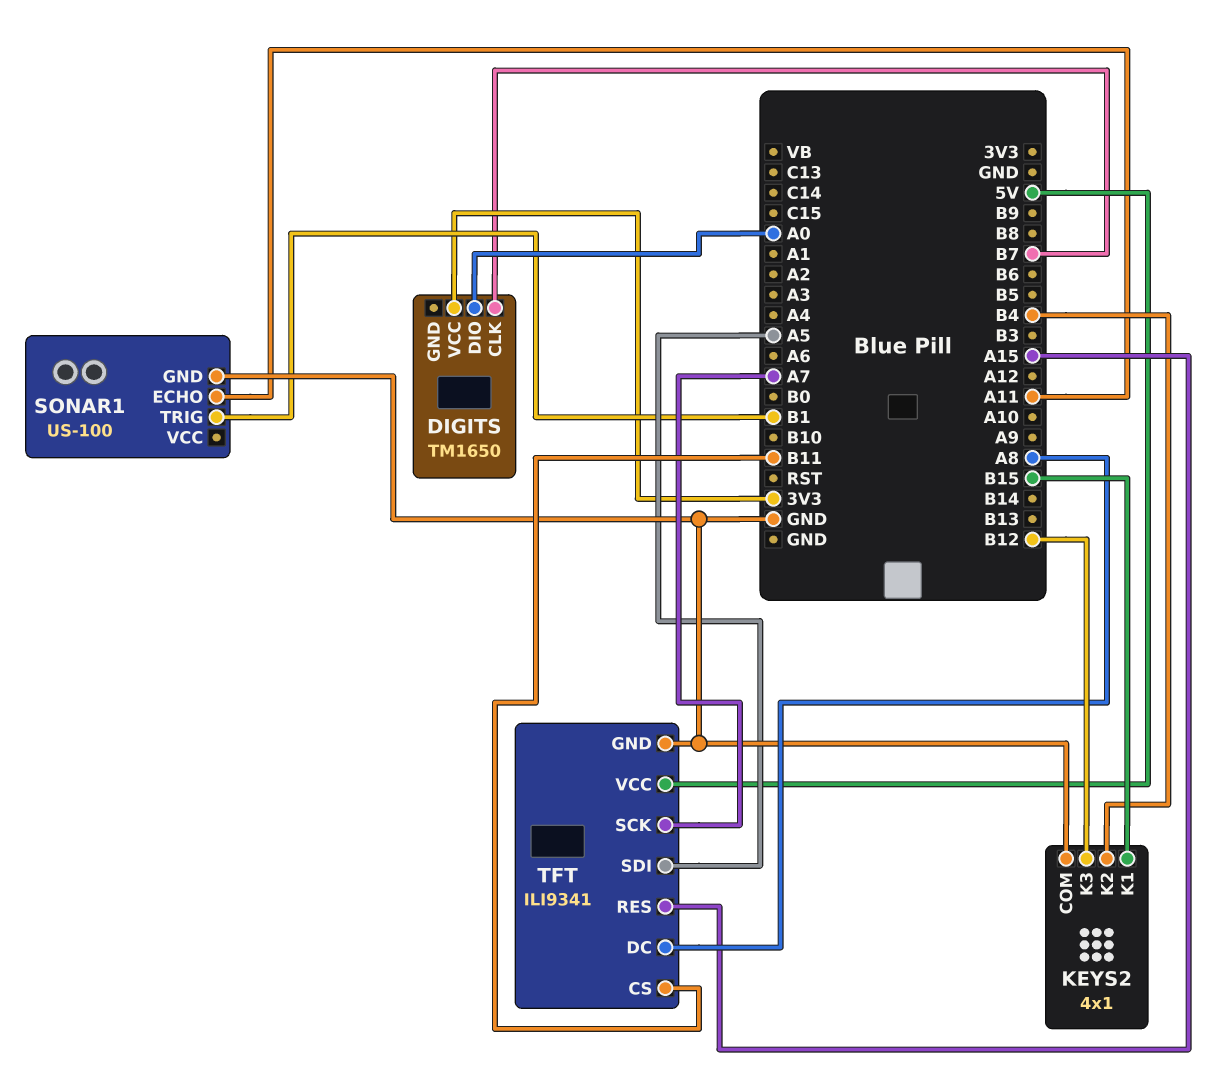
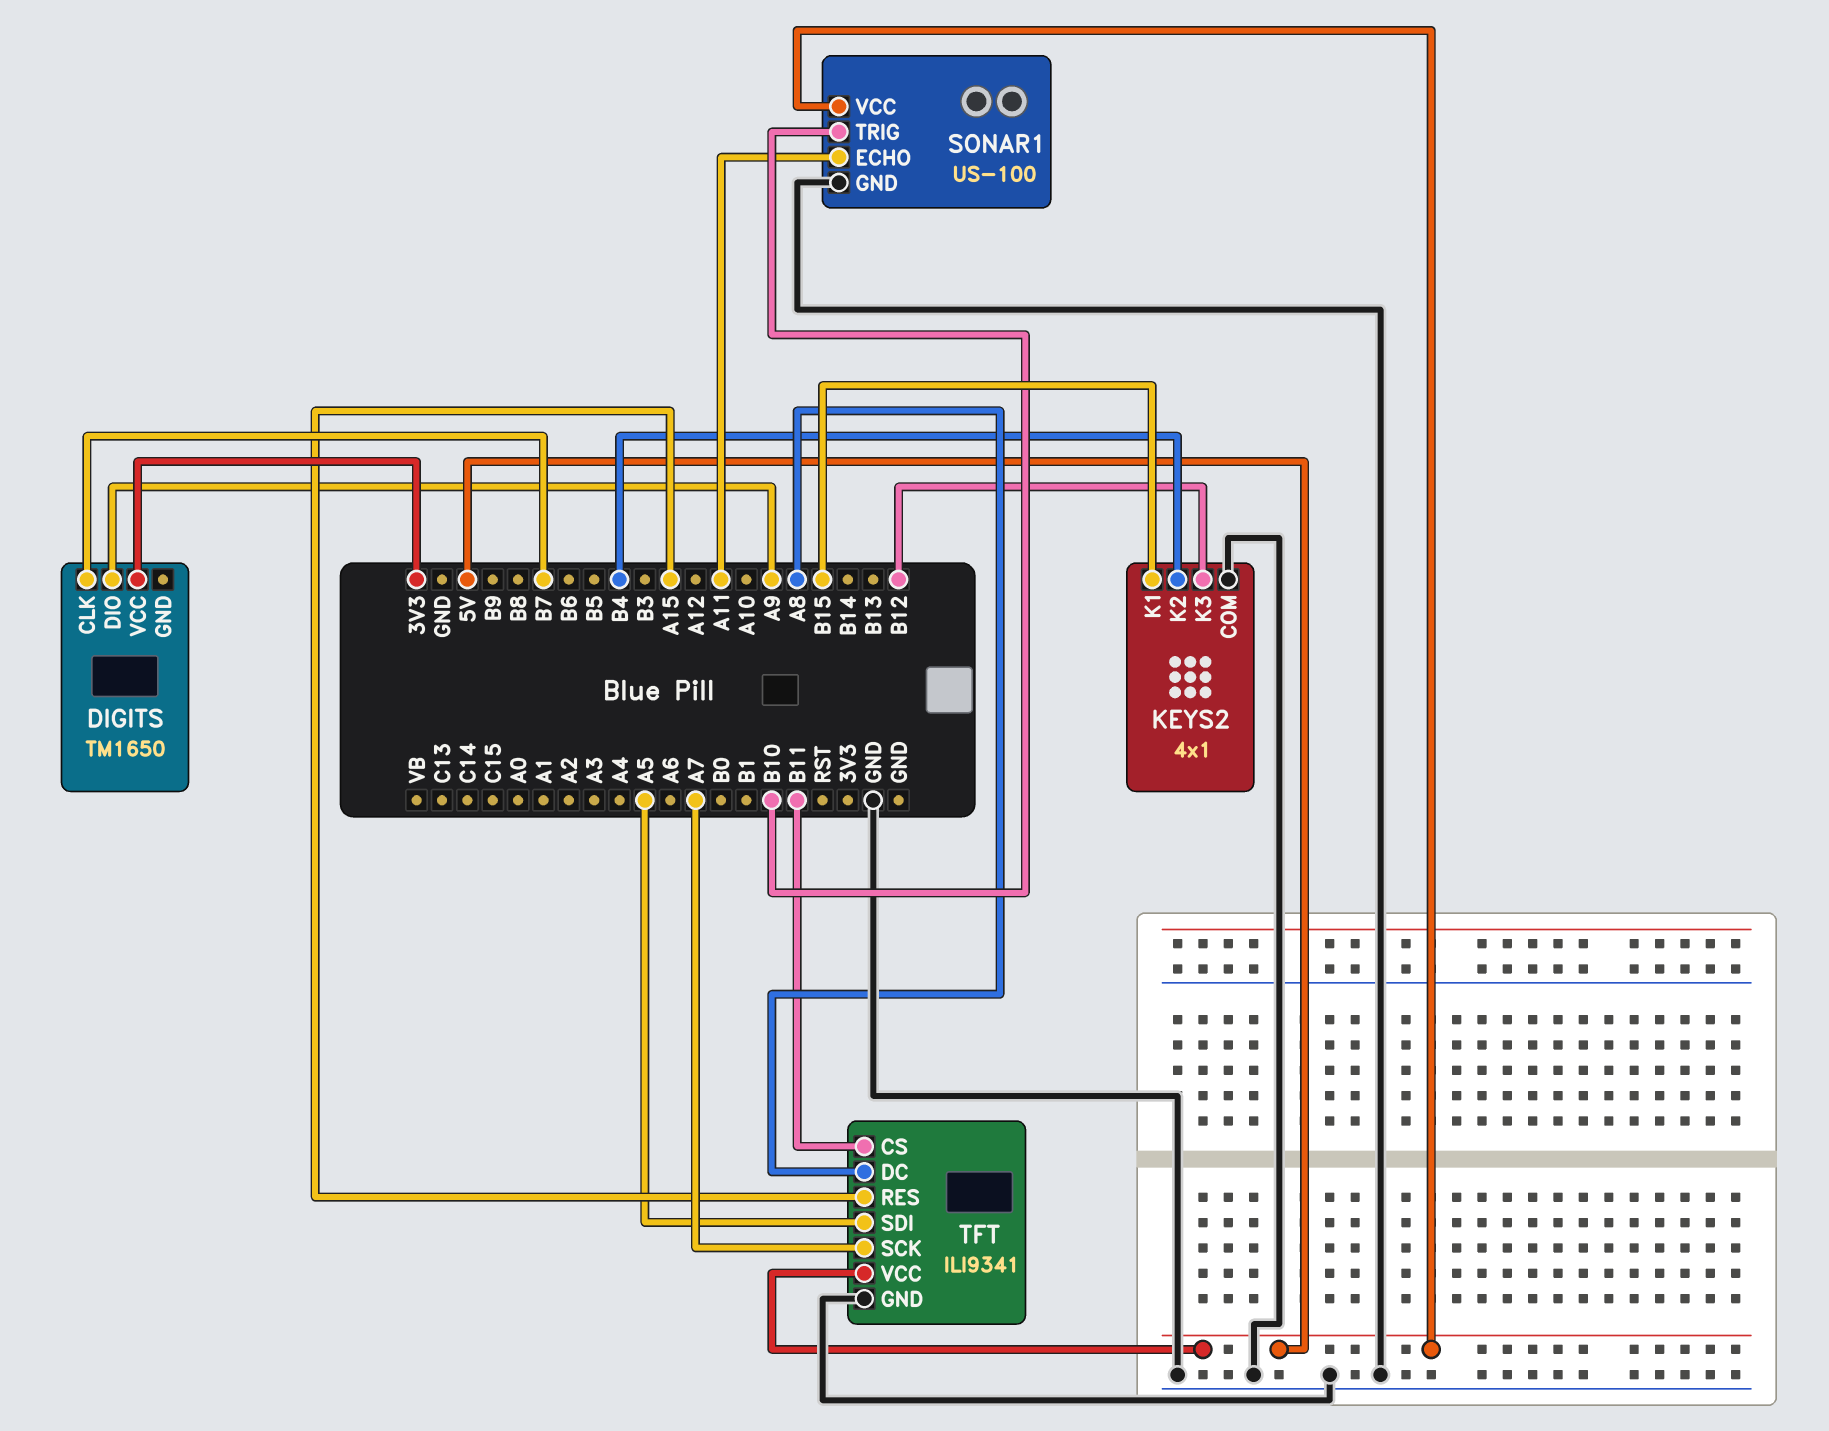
DIGITS pin DIO: A0 -> A9
SONAR1 pin TRIG: B1 -> B10
SONAR1 pin VCC: none -> 5V

